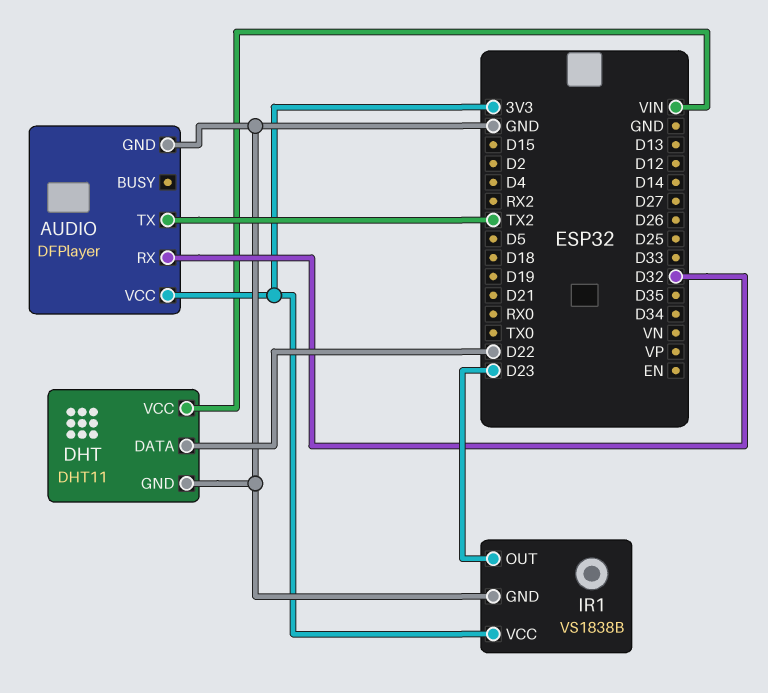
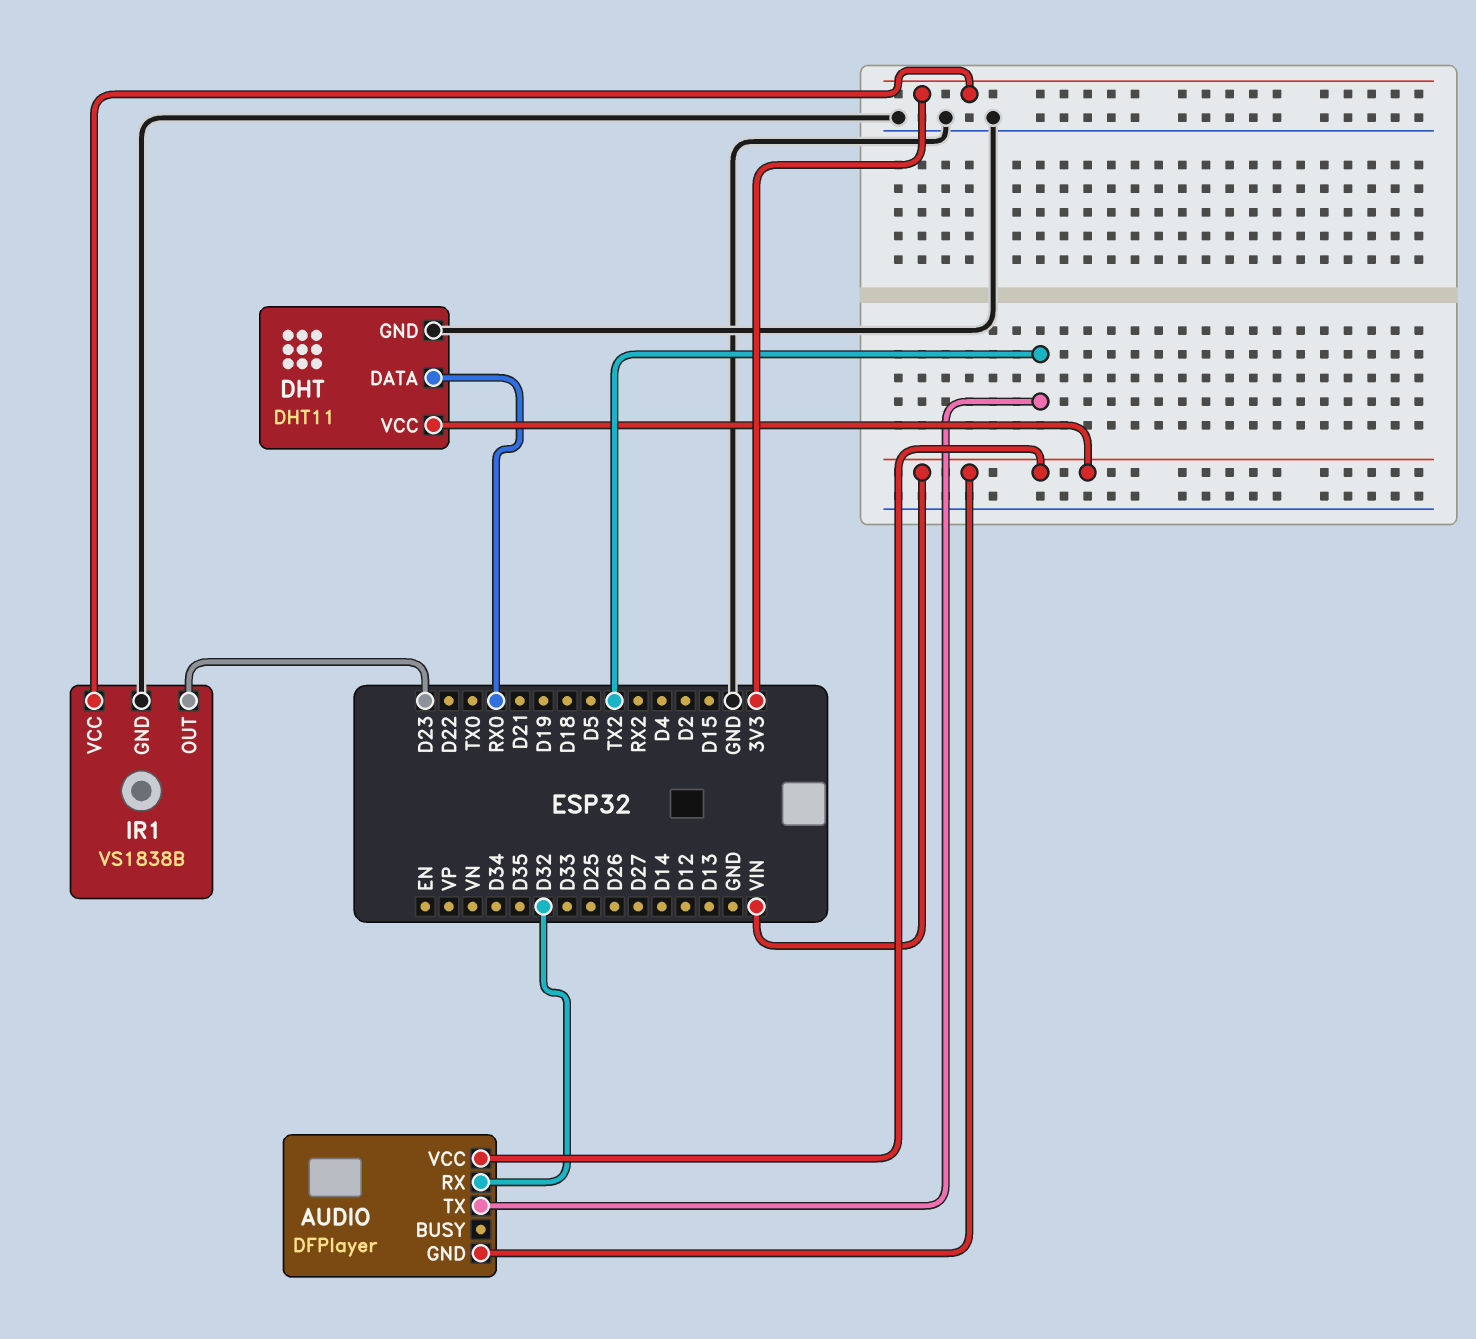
AUDIO pin GND: GND -> VIN
AUDIO pin VCC: 3V3 -> VIN
DHT pin DATA: D22 -> RX0

